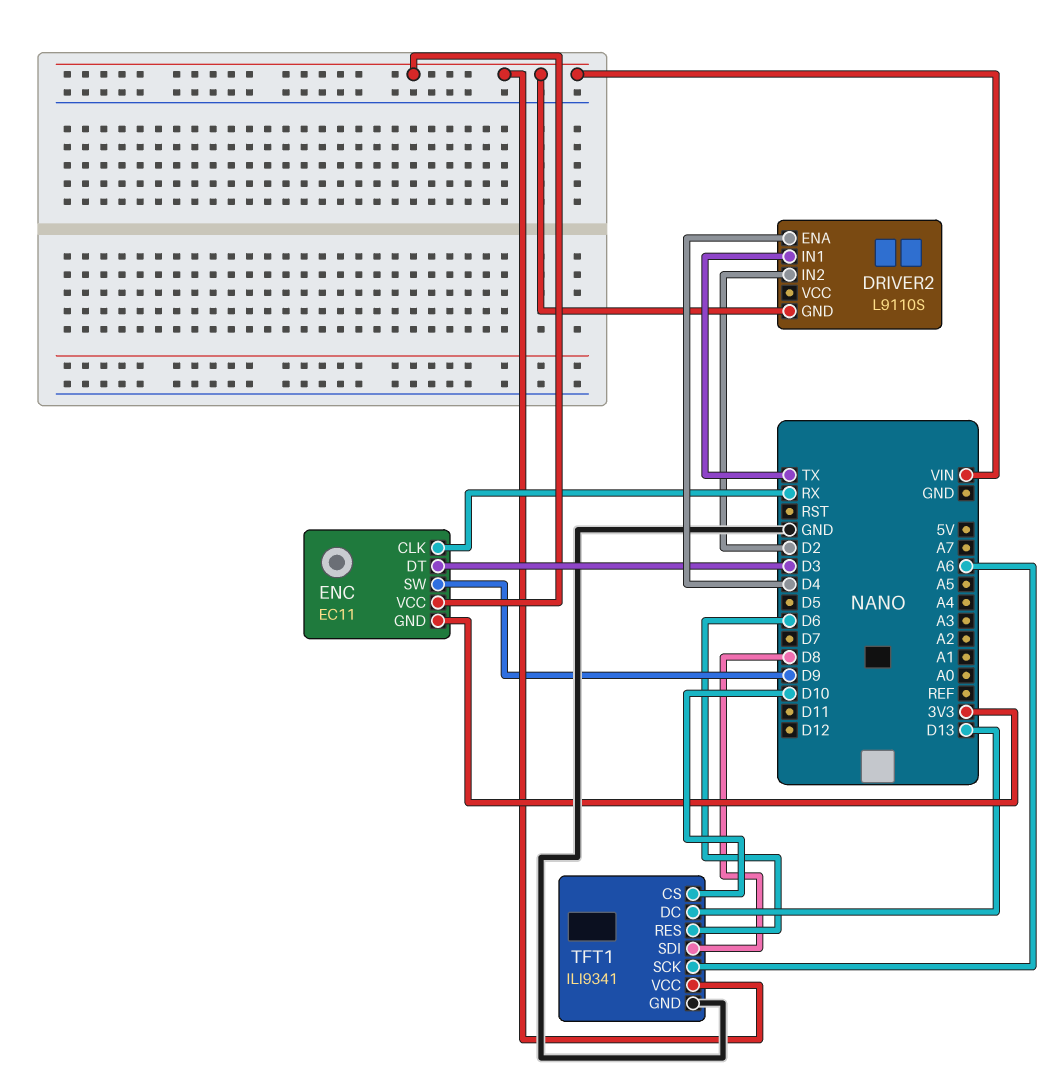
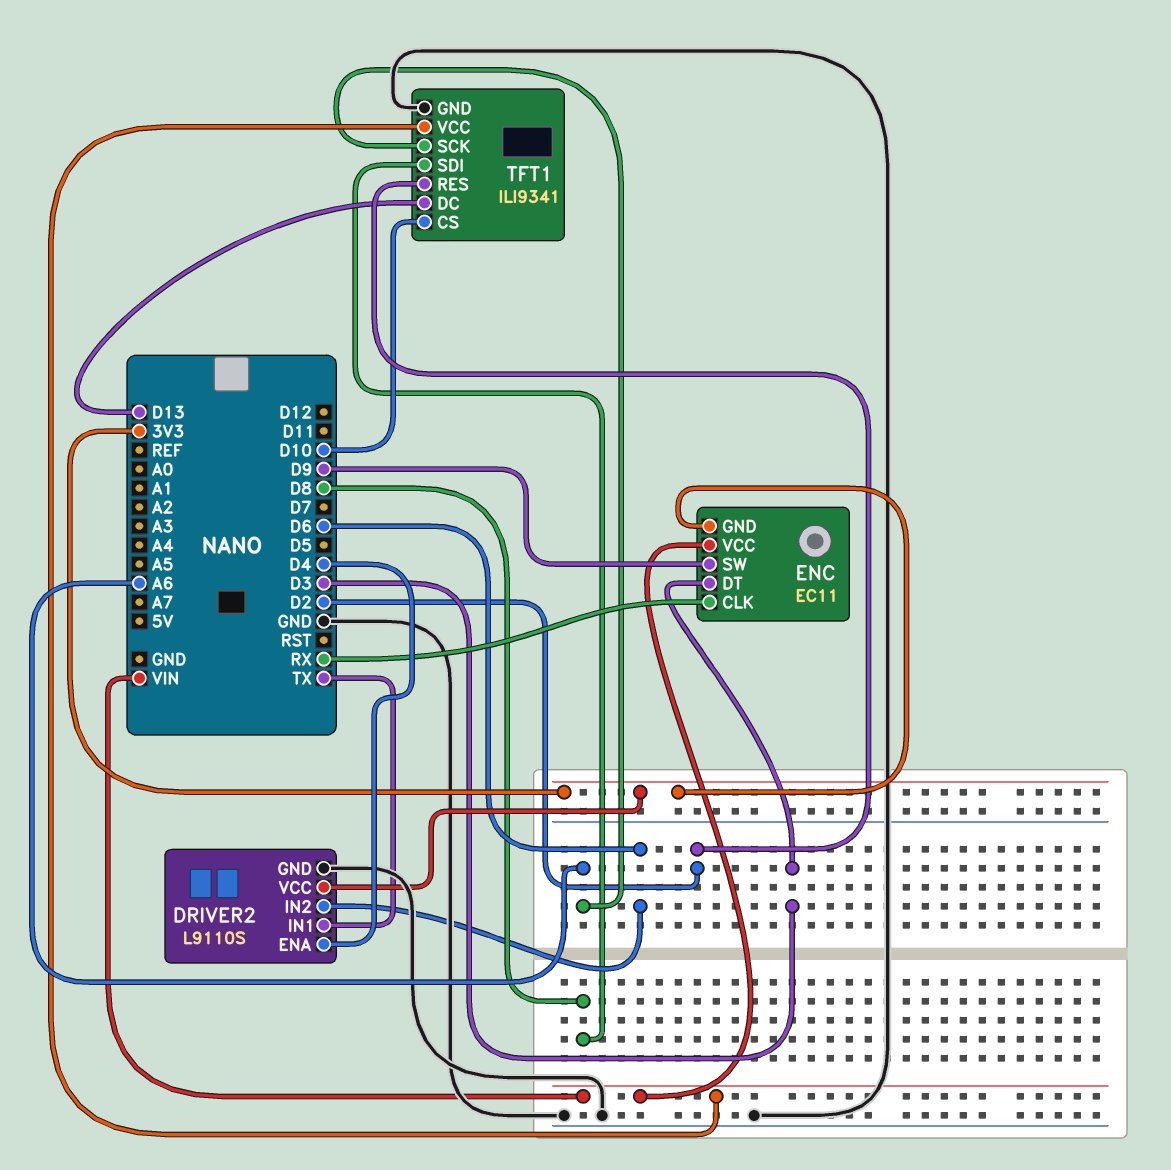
DRIVER2 pin GND: VIN -> GND
DRIVER2 pin IN2: D2 -> D6
DRIVER2 pin VCC: none -> 3V3
TFT1 pin RES: D6 -> D2

